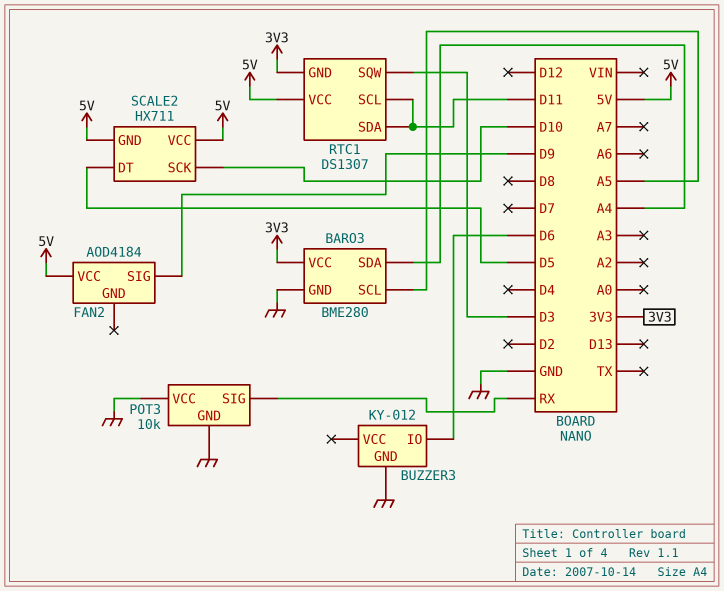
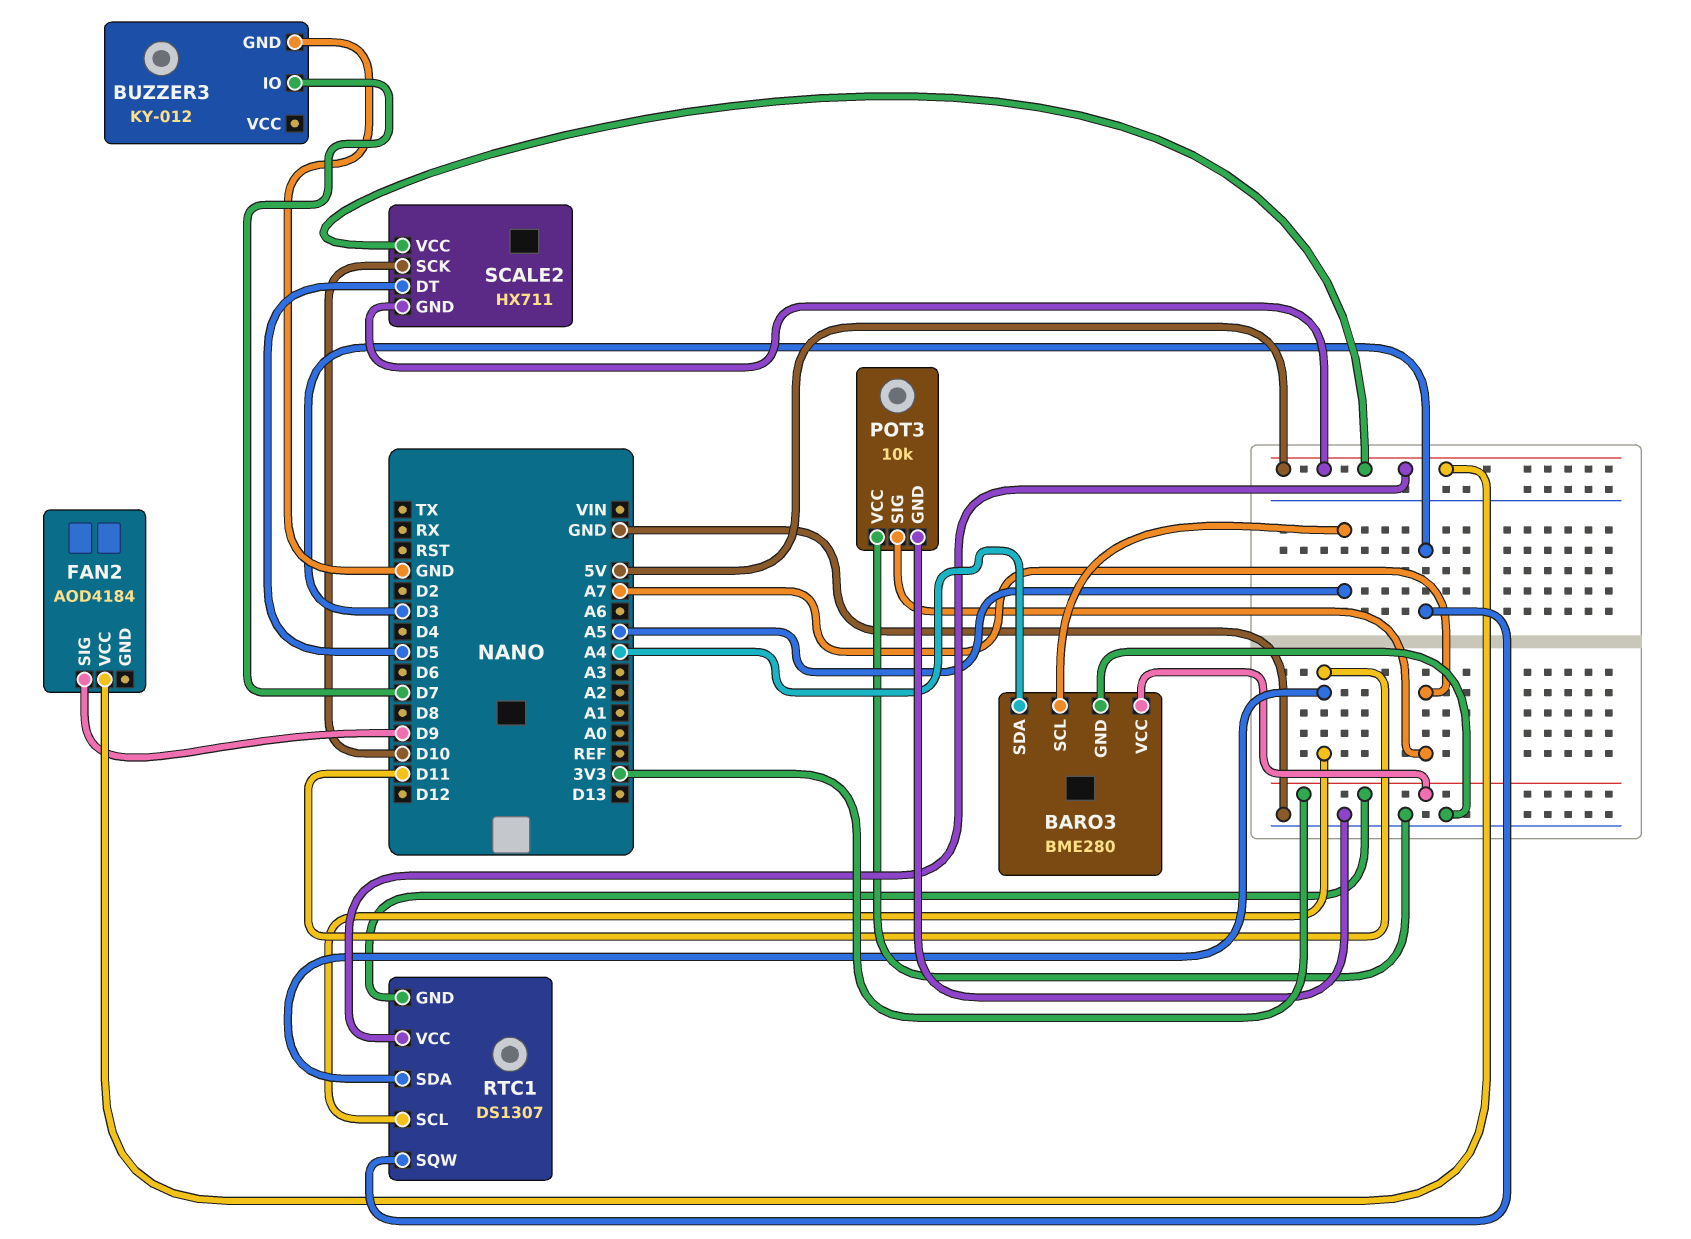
BUZZER3 pin IO: D6 -> D7
POT3 pin SIG: RX -> A7

